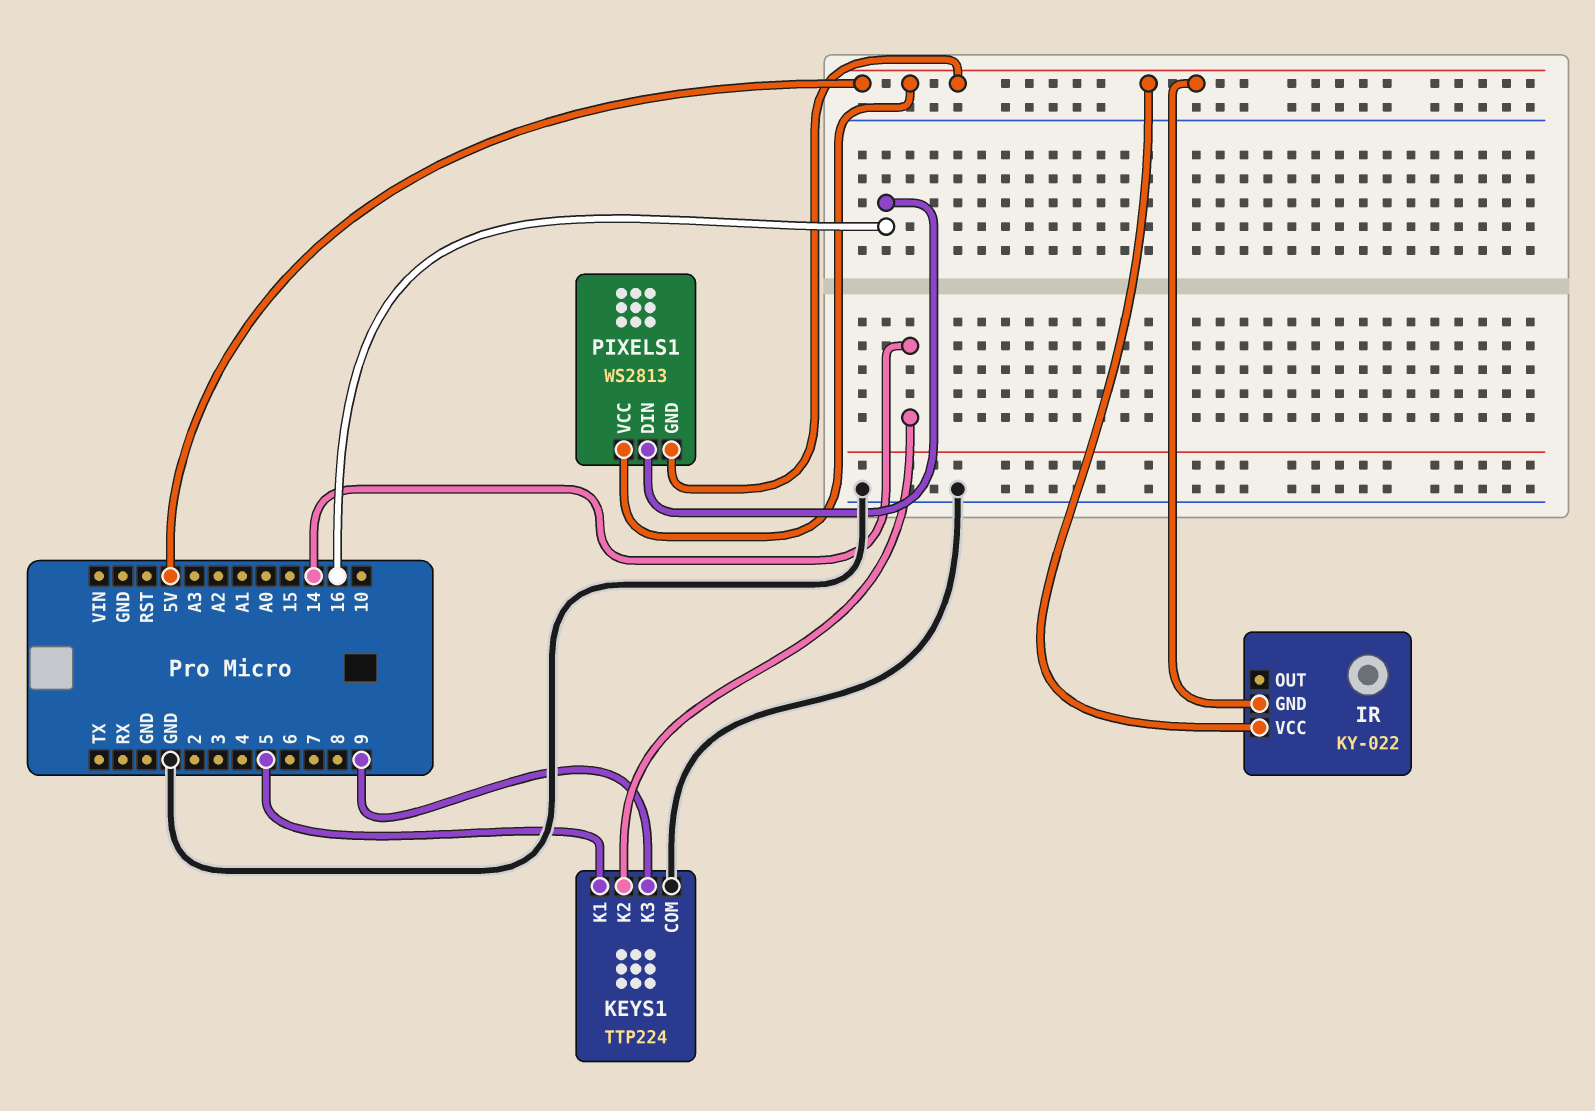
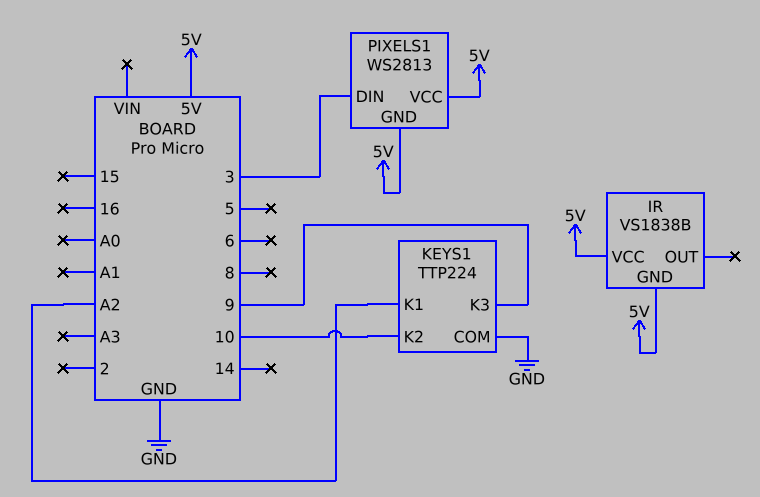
IR: KY-022 -> VS1838B
KEYS1 pin K1: 5 -> A2
KEYS1 pin K2: 14 -> 10
PIXELS1 pin DIN: 16 -> 3

